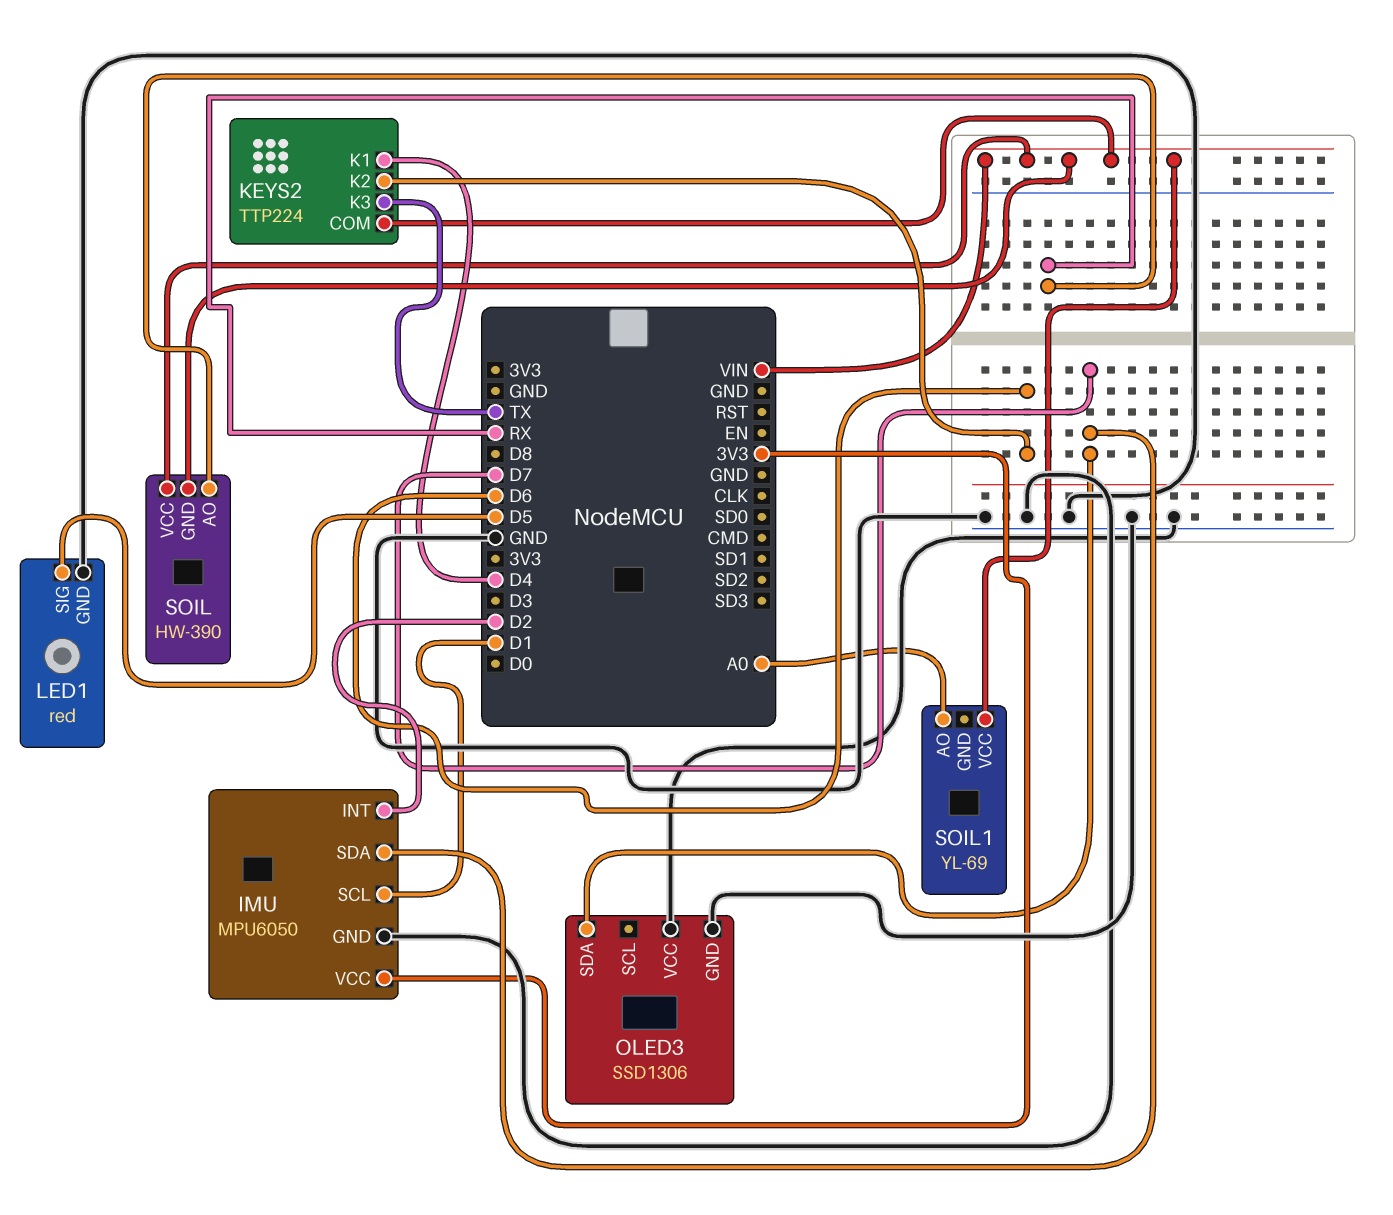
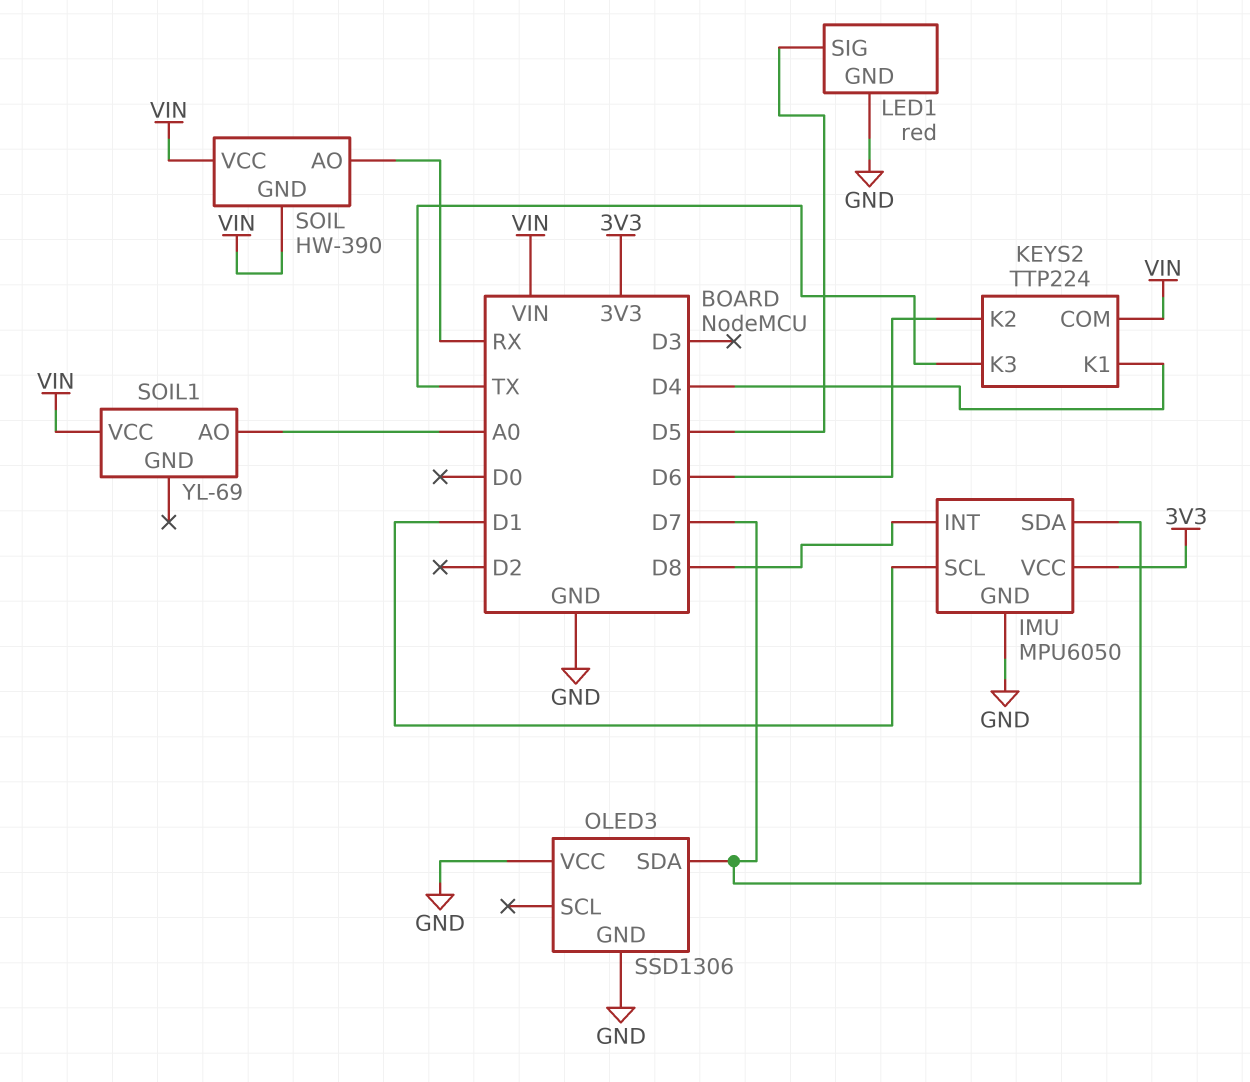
IMU pin INT: D2 -> D8

